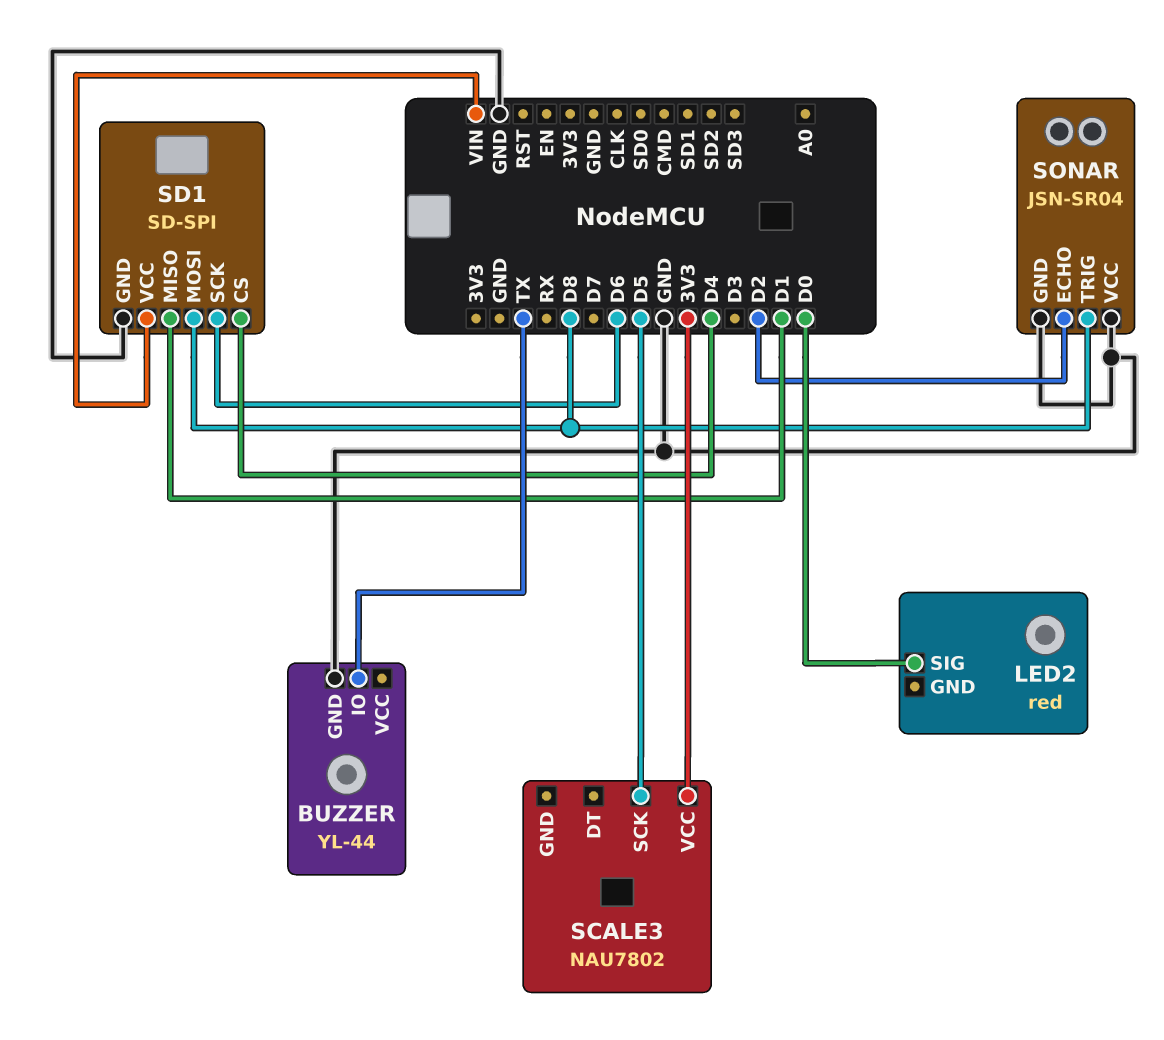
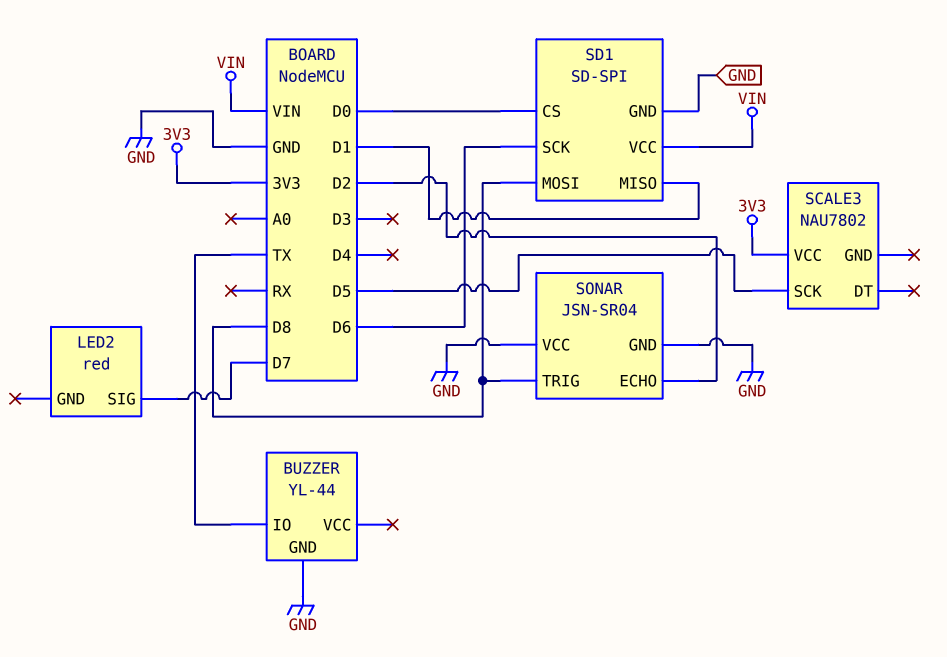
LED2 pin SIG: D0 -> D7
SD1 pin CS: D4 -> D0

